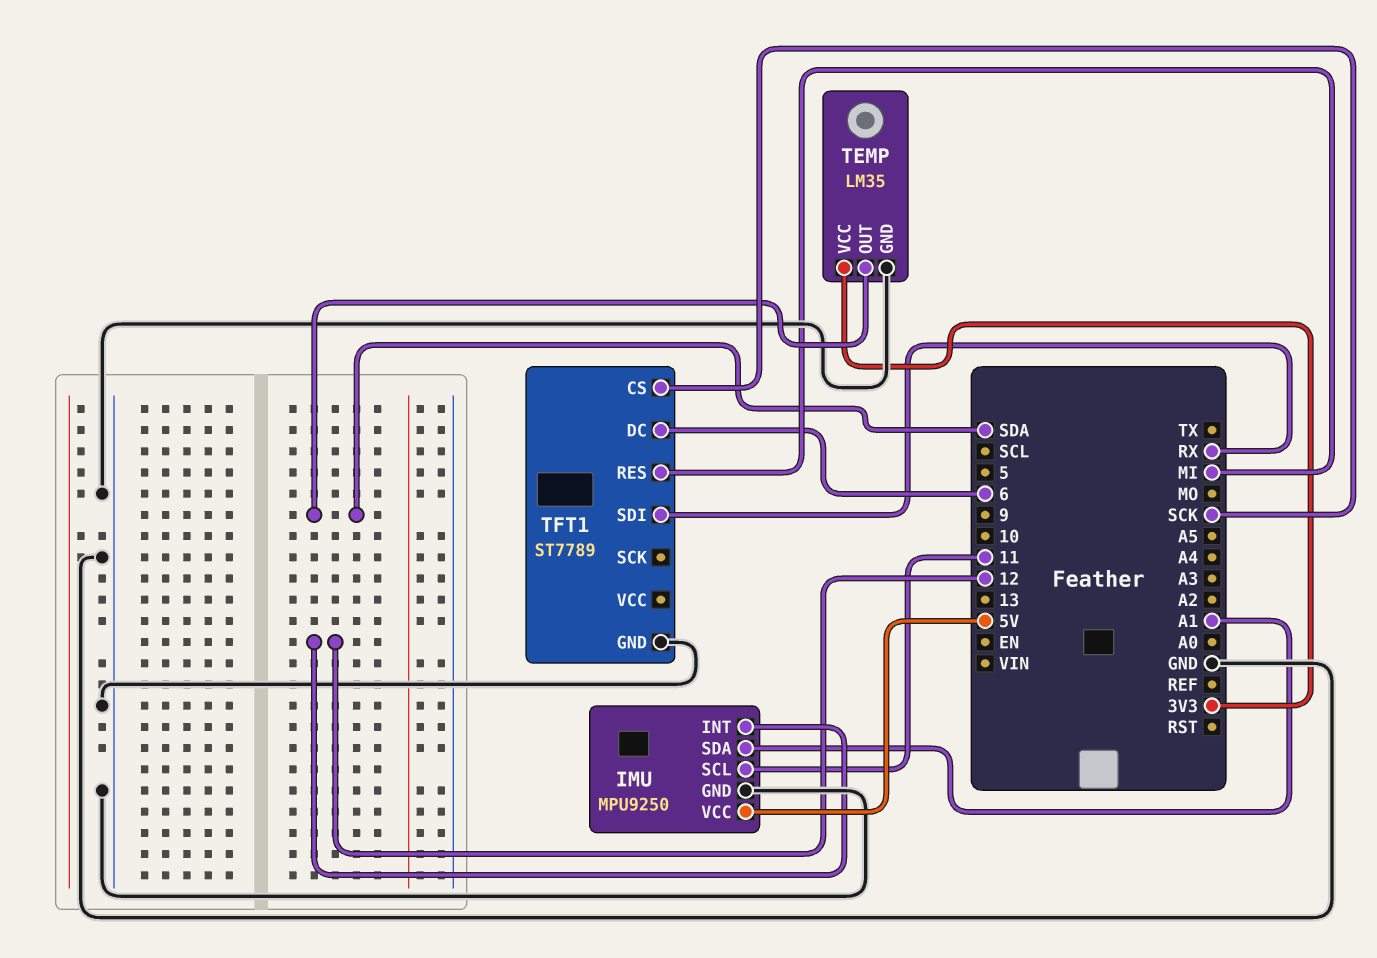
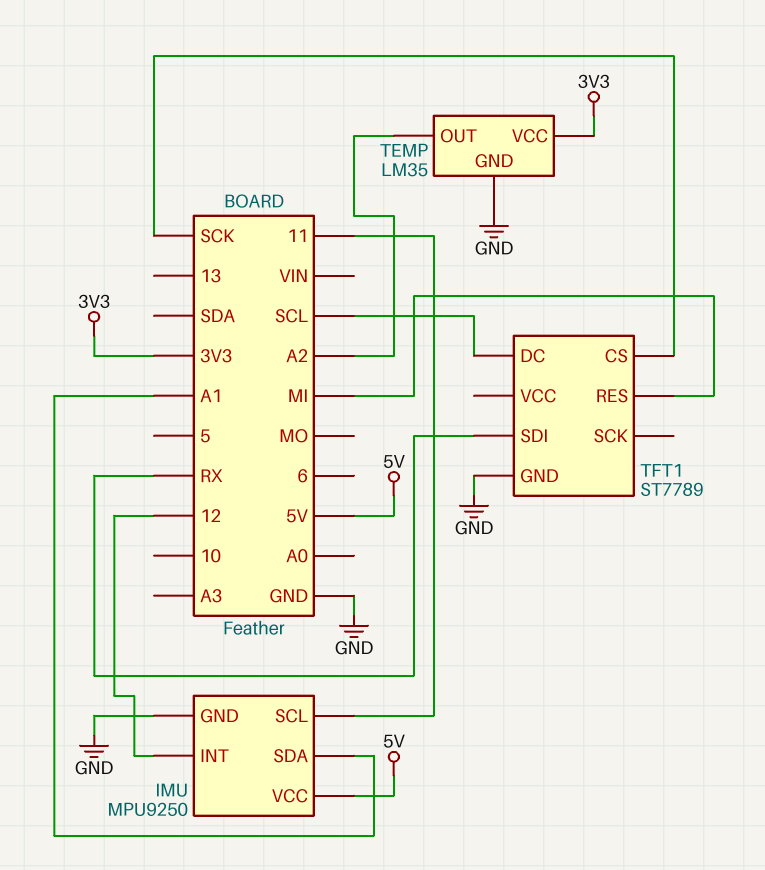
TEMP pin OUT: SDA -> A2
TFT1 pin DC: 6 -> SCL

